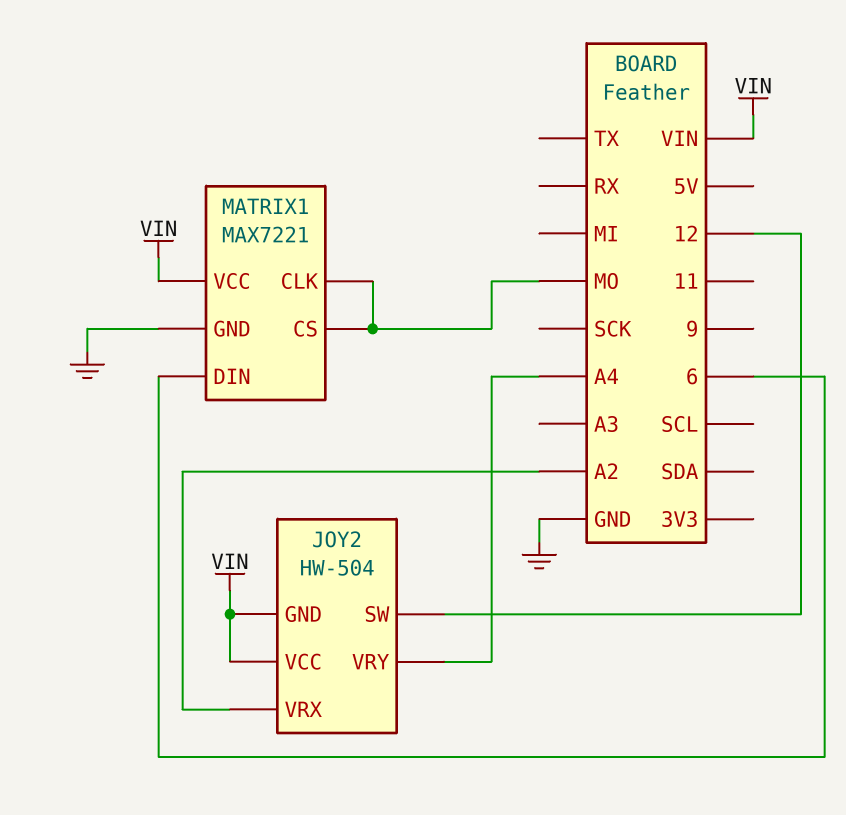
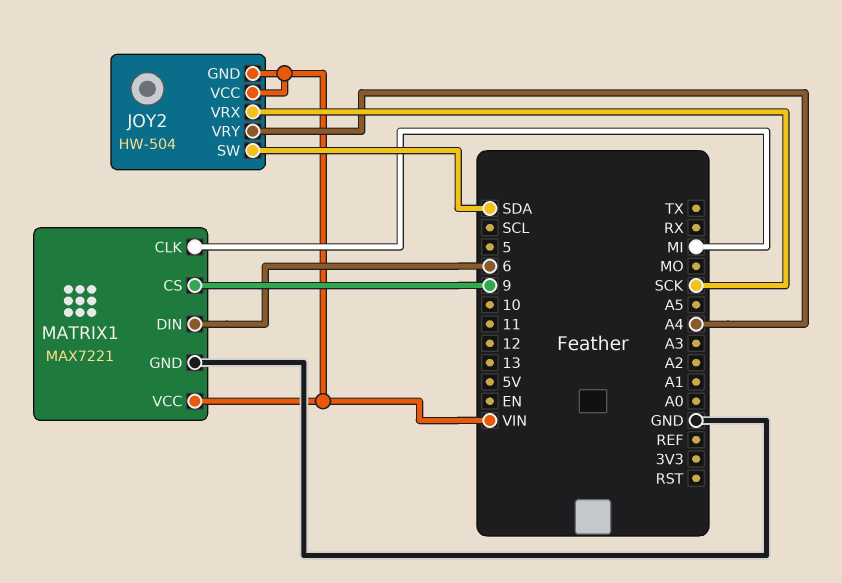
JOY2 pin SW: 12 -> SDA
JOY2 pin VRX: A2 -> SCK
MATRIX1 pin CLK: MO -> MI
MATRIX1 pin CS: MO -> 9

